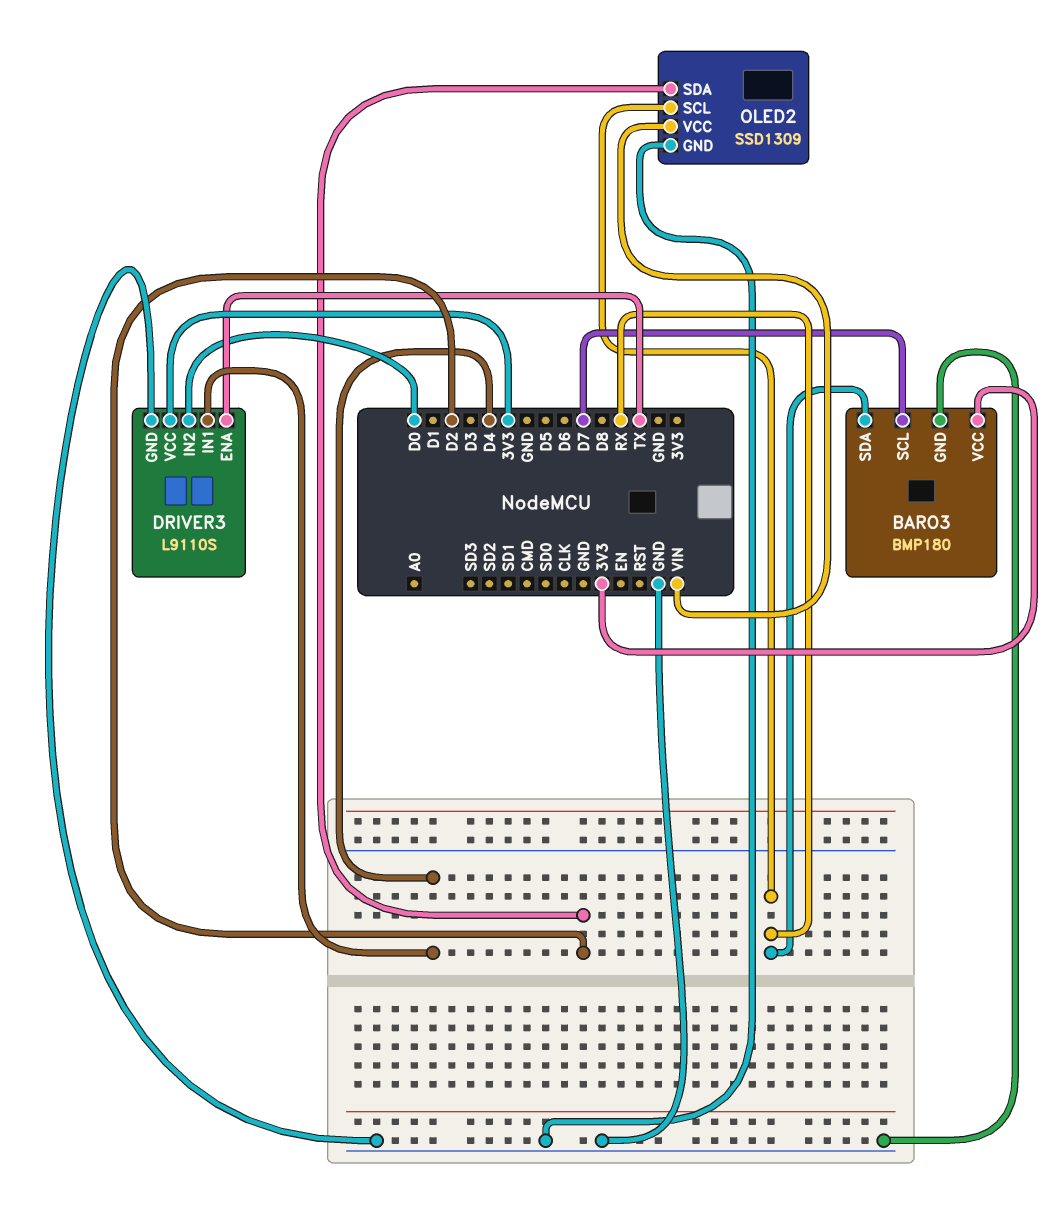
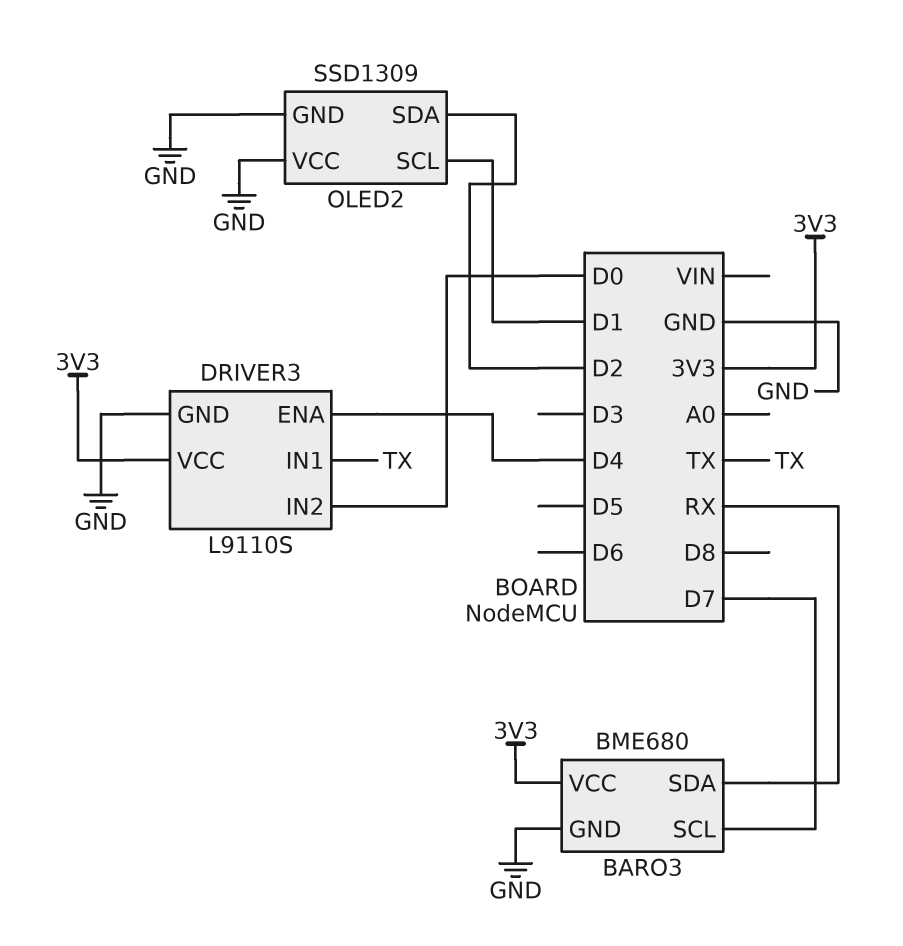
BARO3: BMP180 -> BME680
DRIVER3 pin ENA: TX -> D4
DRIVER3 pin IN1: D4 -> TX
OLED2 pin SCL: RX -> D1
OLED2 pin VCC: VIN -> GND

